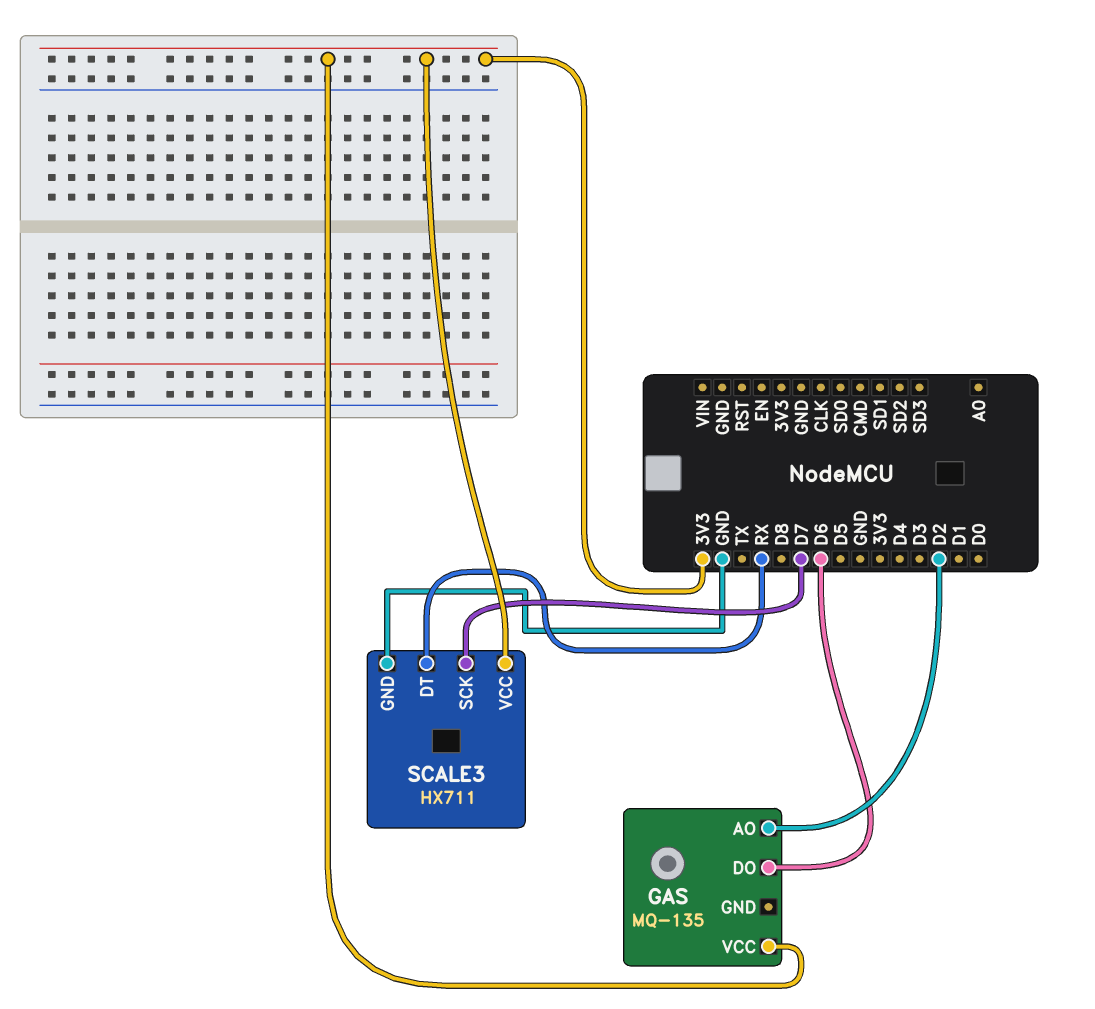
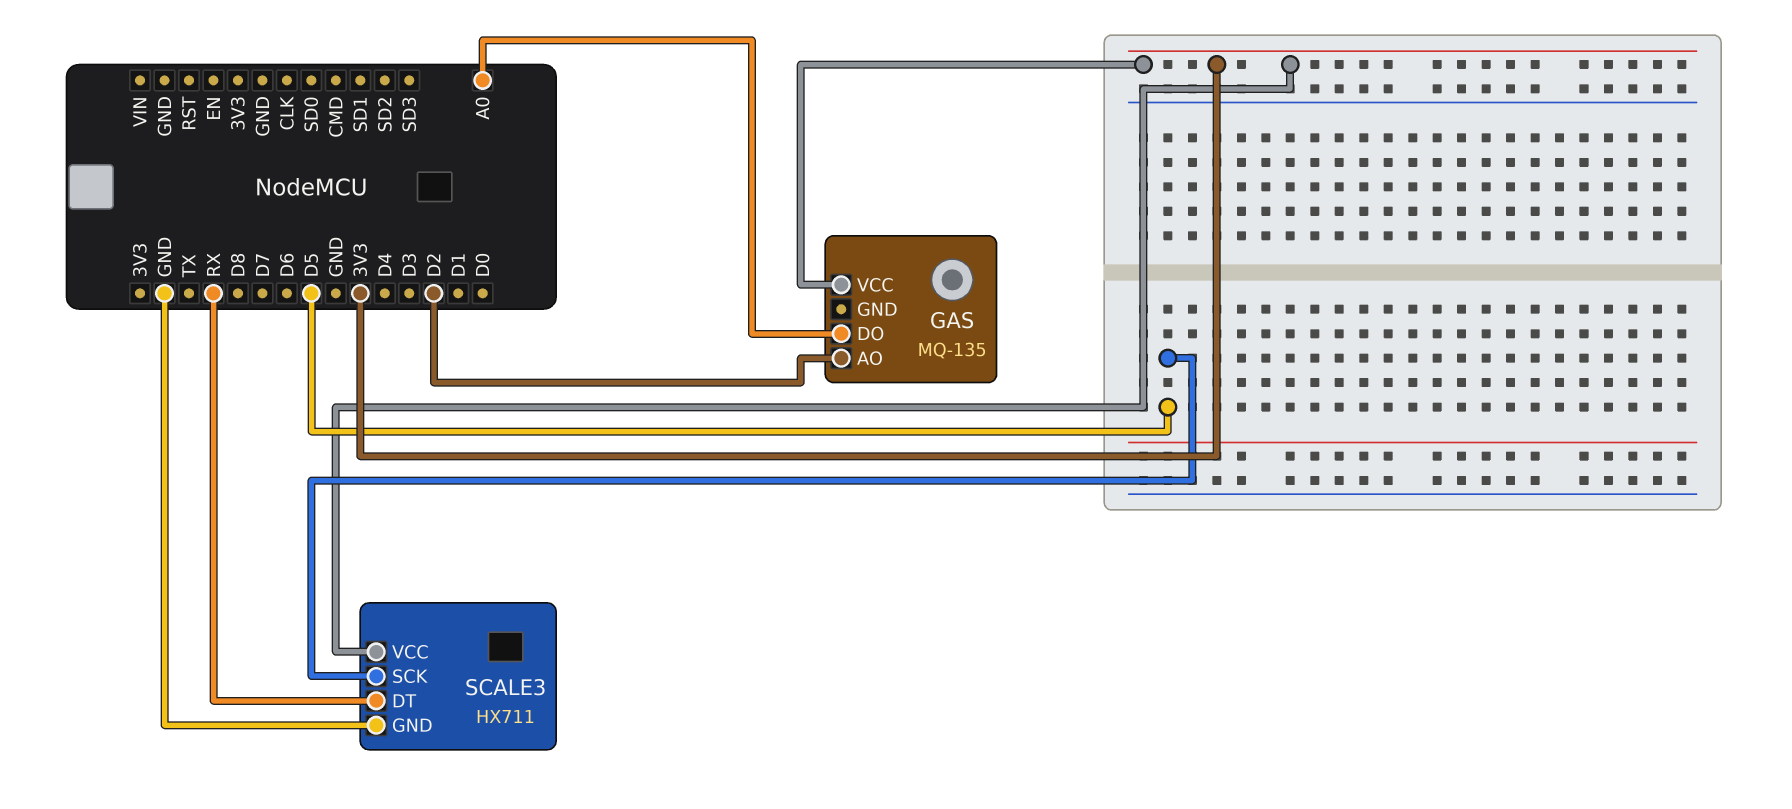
GAS pin DO: D6 -> A0
SCALE3 pin SCK: D7 -> D5

